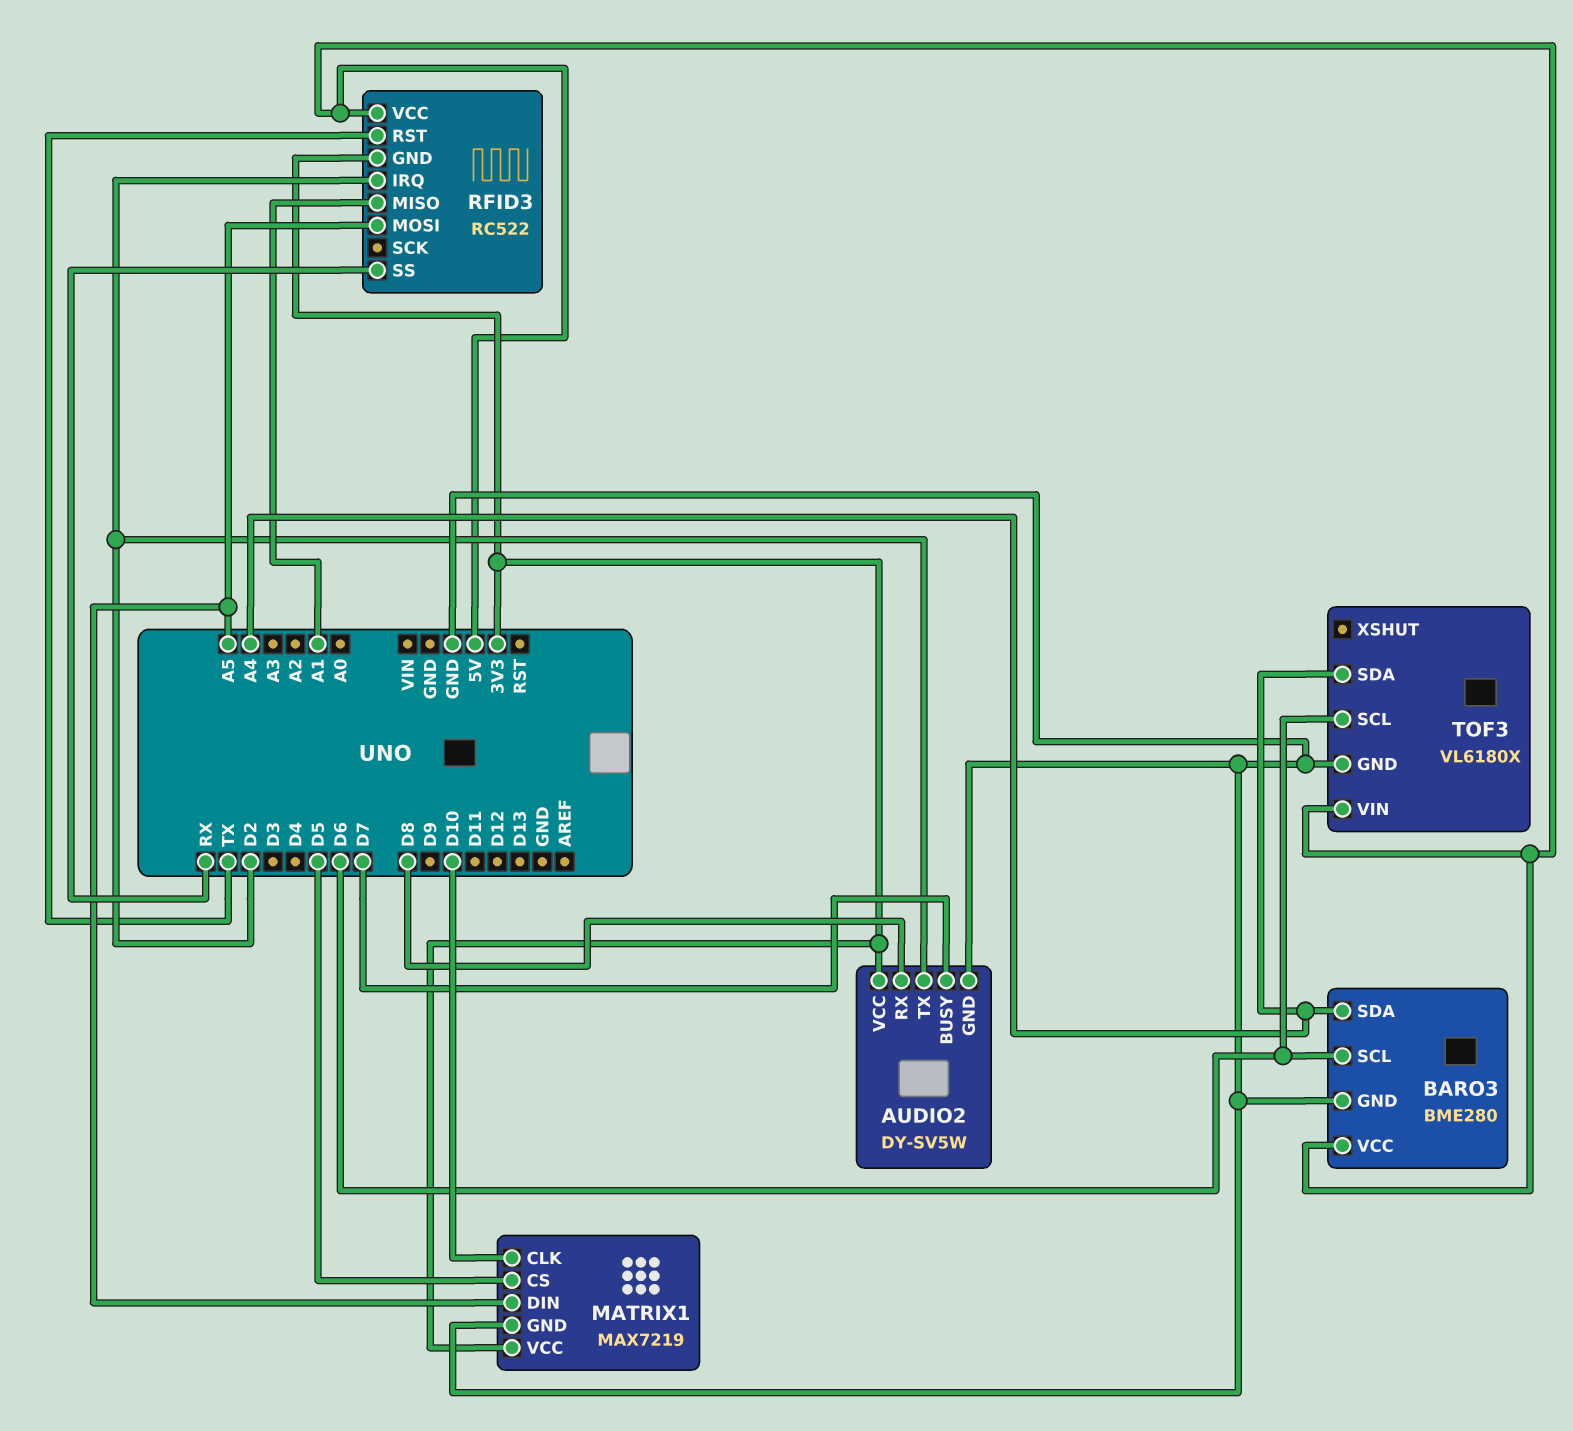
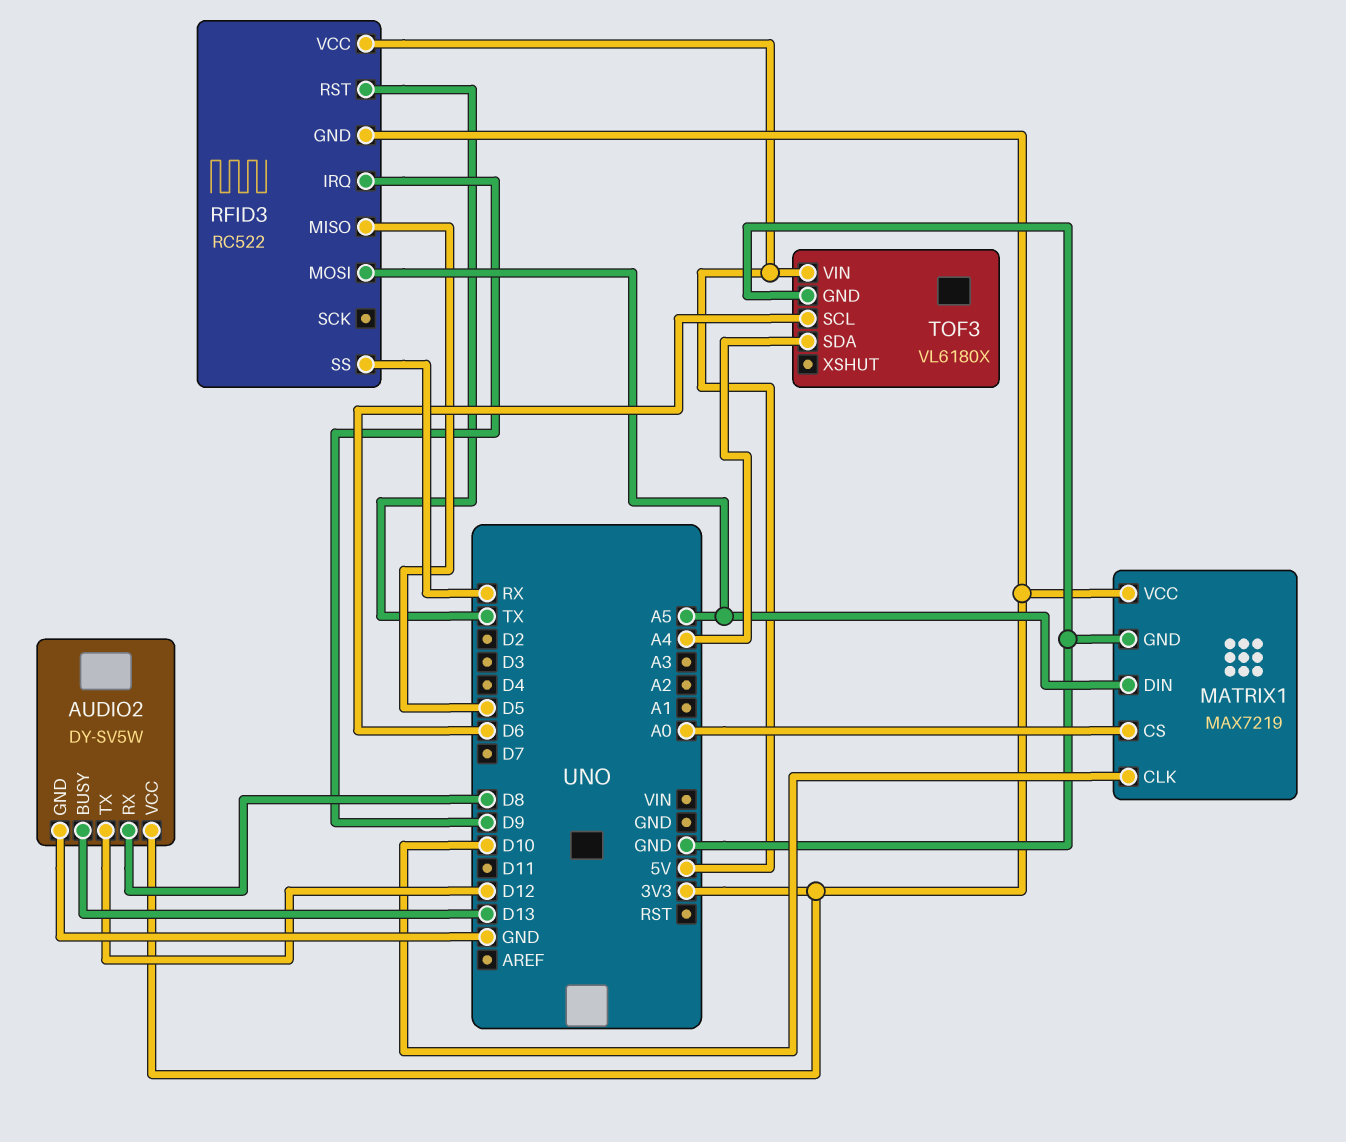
AUDIO2 pin BUSY: D7 -> D13
AUDIO2 pin TX: D2 -> D12
BARO3: BME280 -> none
BARO3 pin GND: GND -> none
BARO3 pin SCL: D6 -> none
BARO3 pin SDA: A4 -> none
BARO3 pin VCC: 5V -> none
MATRIX1 pin CS: D5 -> A0
RFID3 pin IRQ: D2 -> D9
RFID3 pin MISO: A1 -> D5

